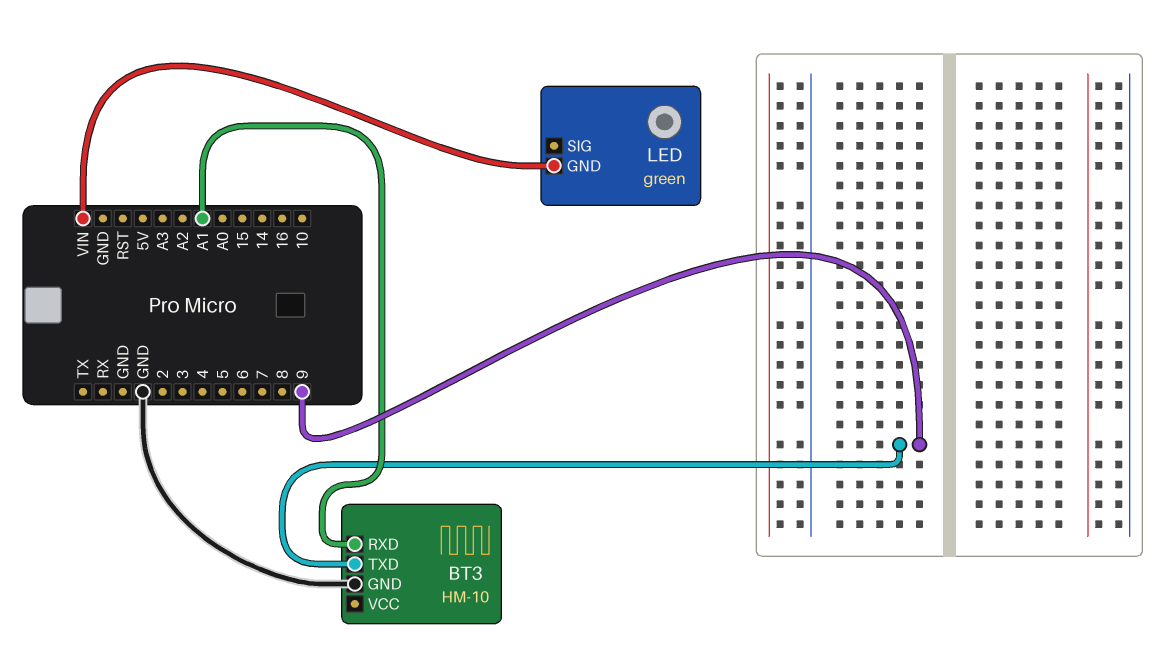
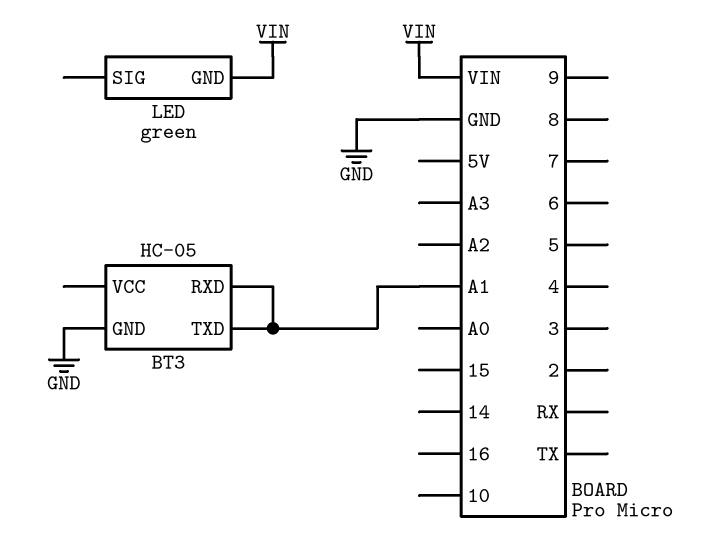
BT3: HM-10 -> HC-05
BT3 pin TXD: 9 -> A1

